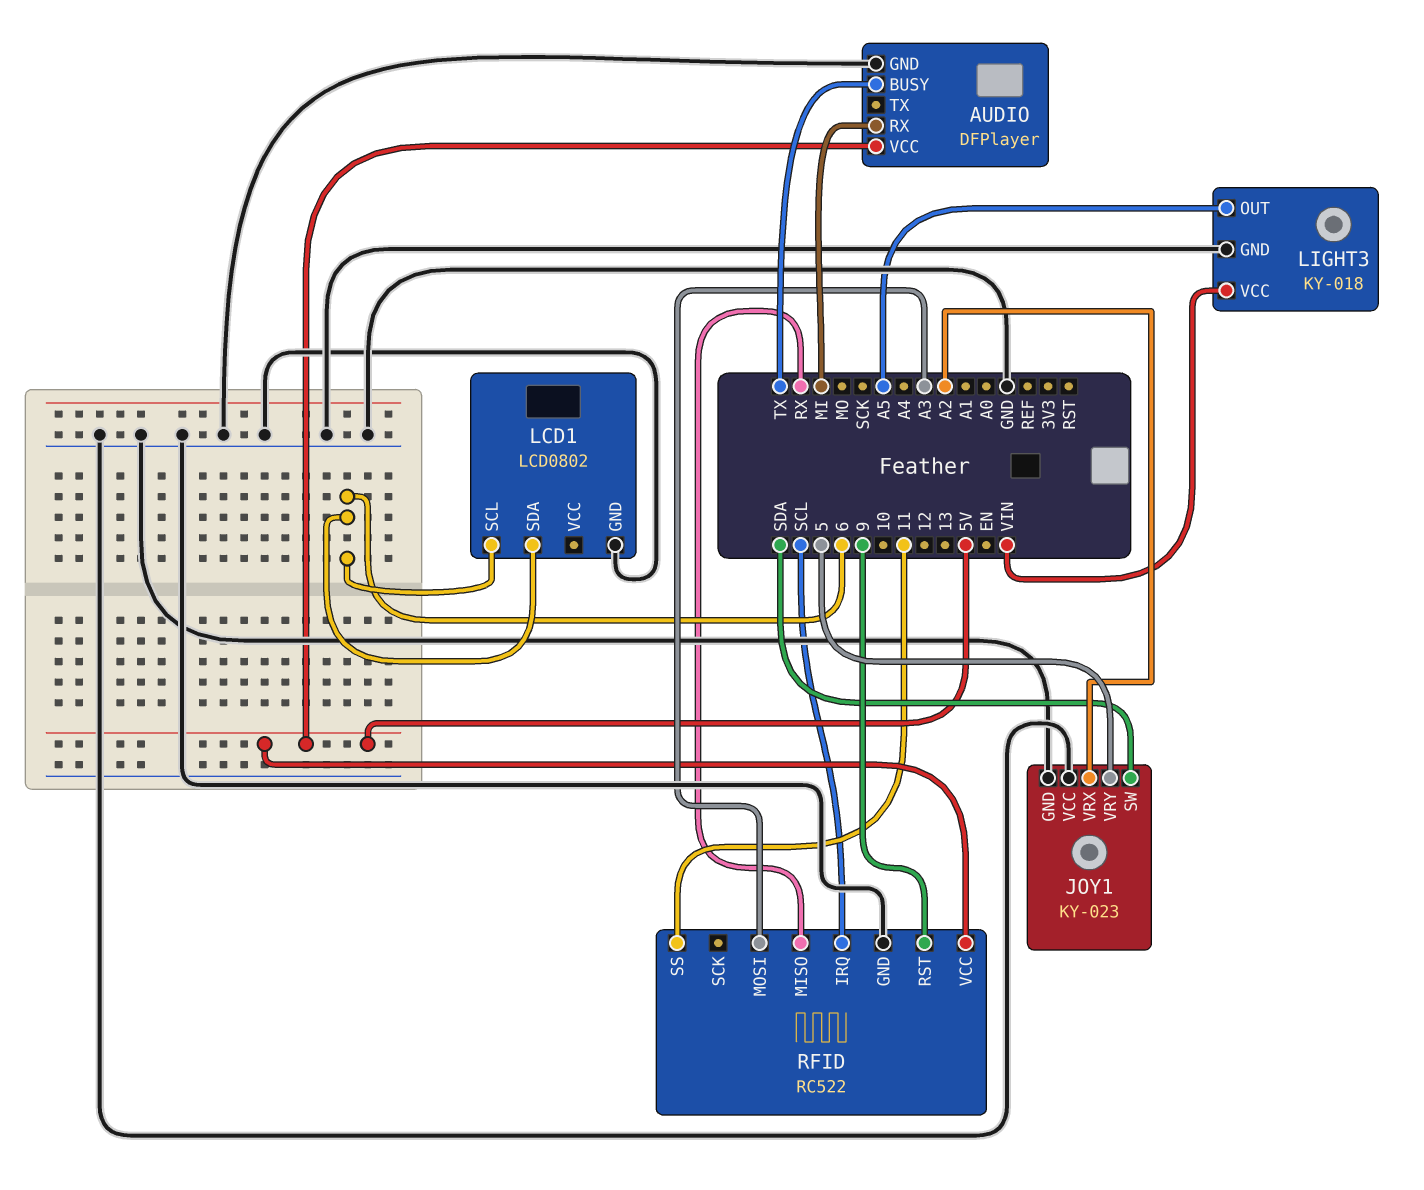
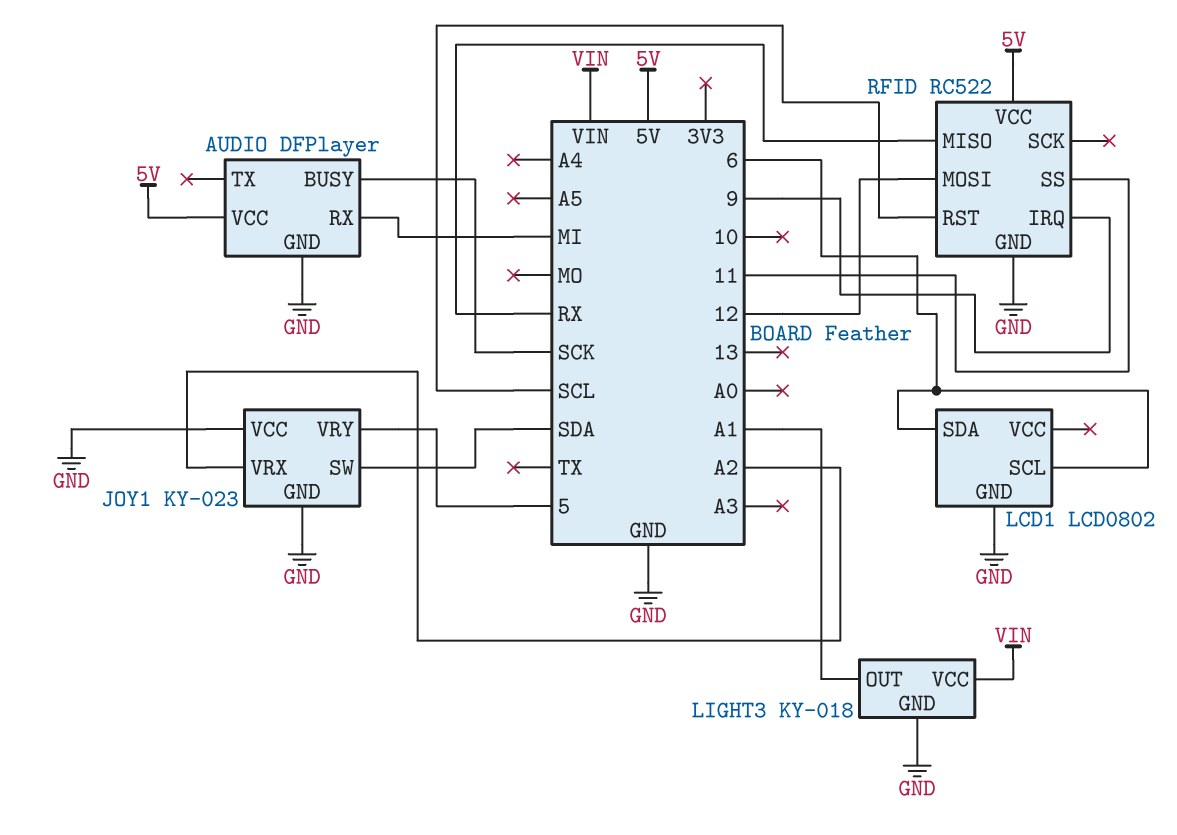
AUDIO pin BUSY: TX -> SCK
LIGHT3 pin OUT: A5 -> A1
RFID pin IRQ: SCL -> 9
RFID pin MOSI: A3 -> 12
RFID pin RST: 9 -> SCL

